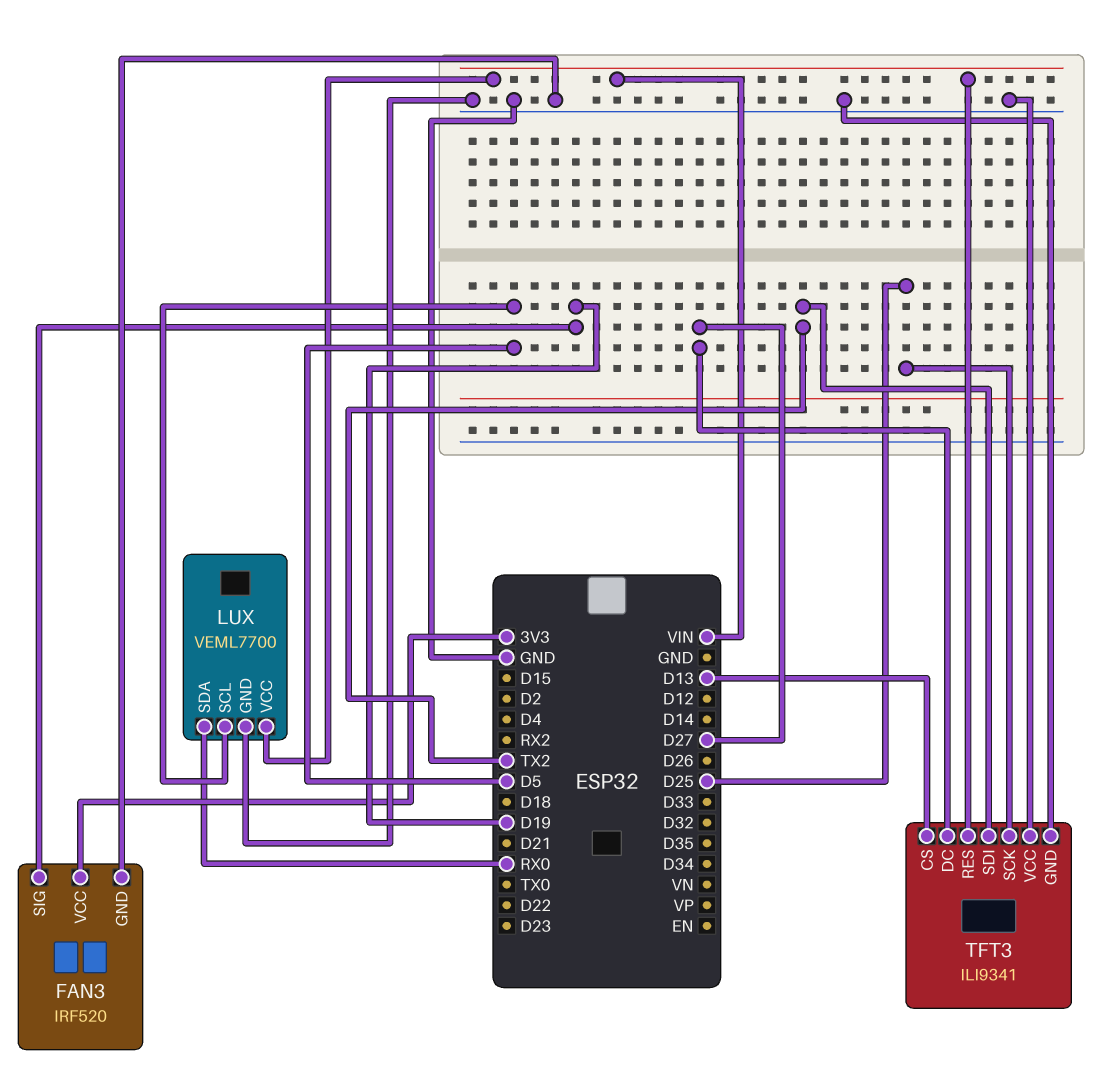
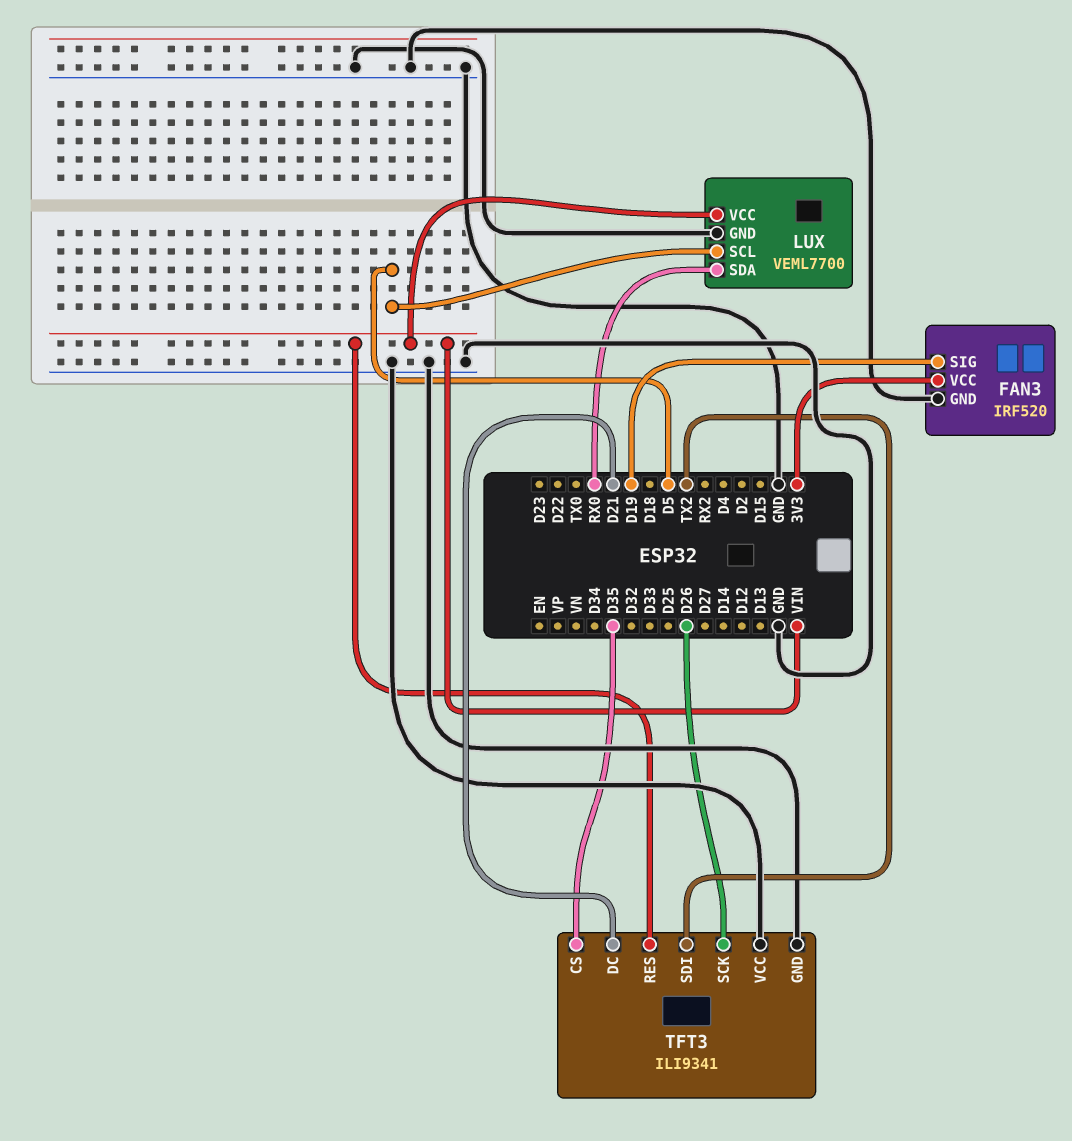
TFT3 pin CS: D13 -> D35
TFT3 pin DC: D27 -> D21
TFT3 pin SCK: D25 -> D26

